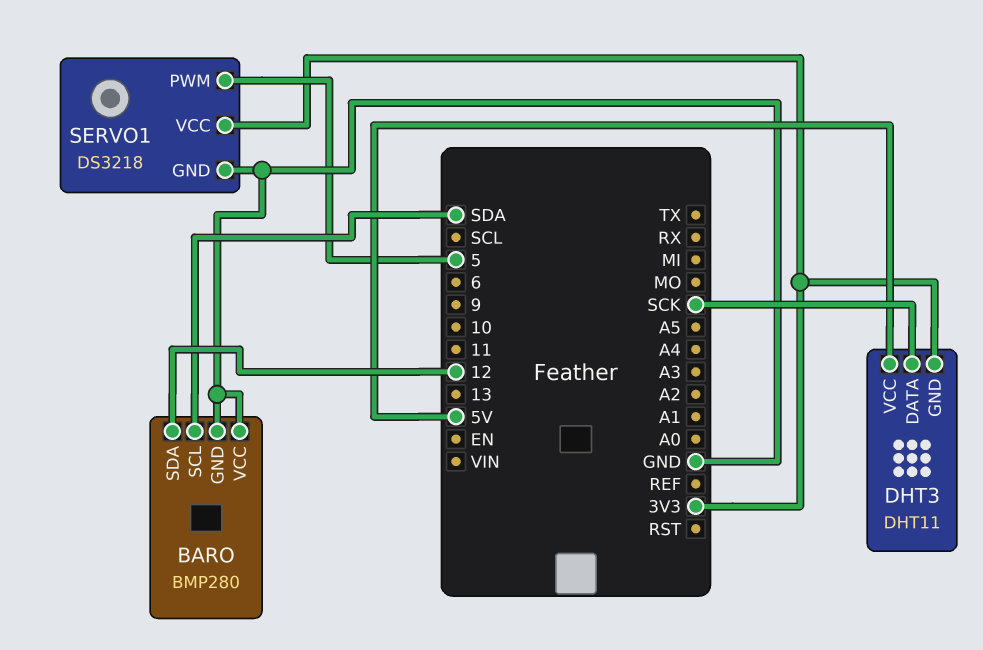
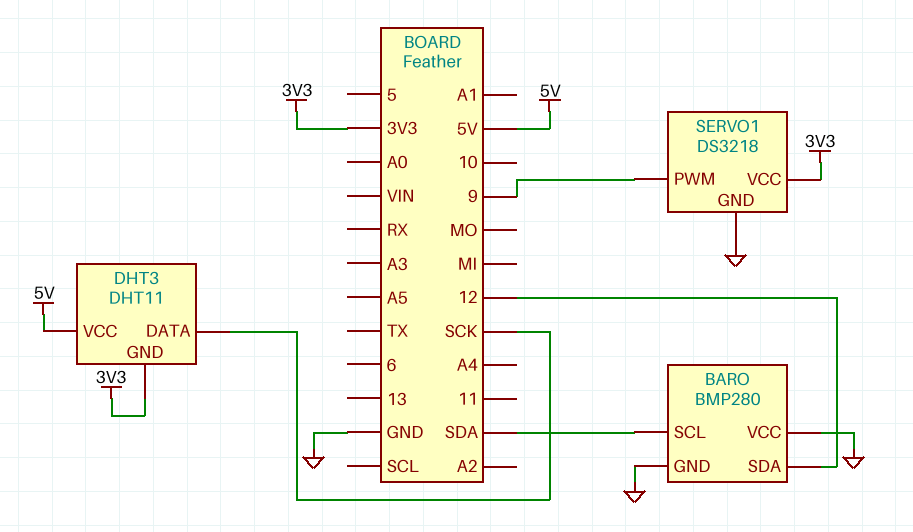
SERVO1 pin PWM: 5 -> 9

